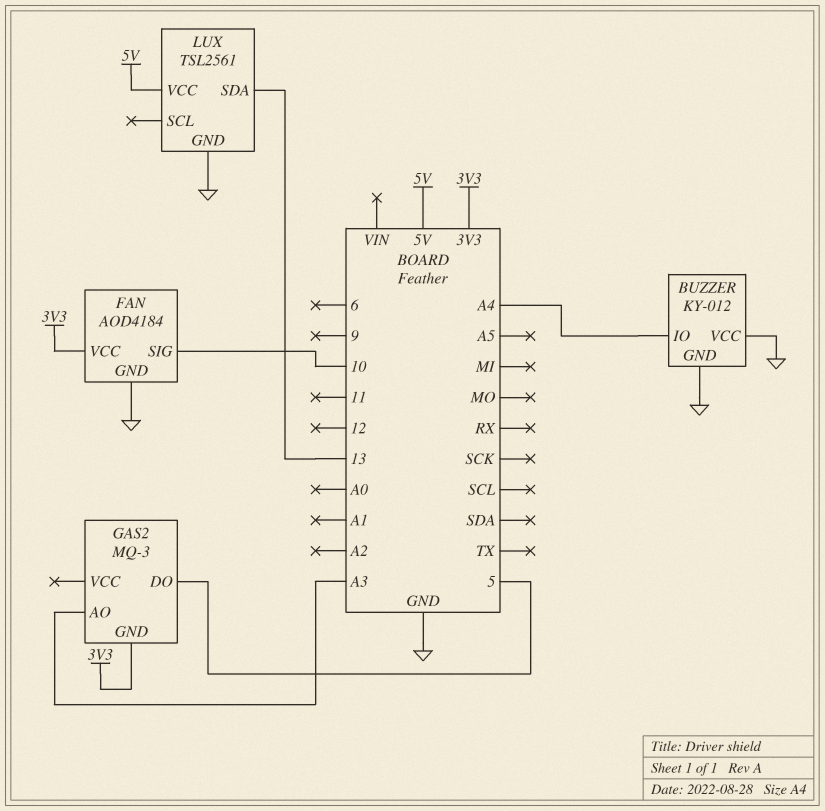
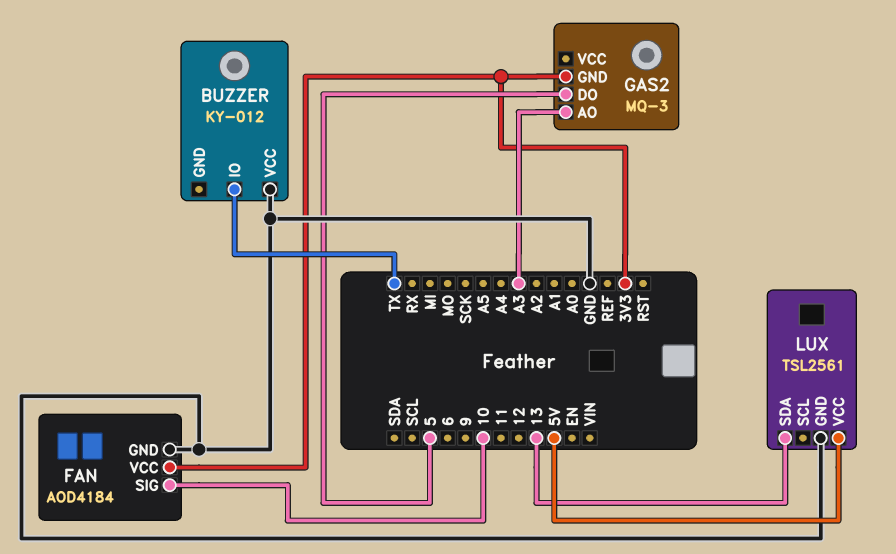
BUZZER pin GND: GND -> none
BUZZER pin IO: A4 -> TX

